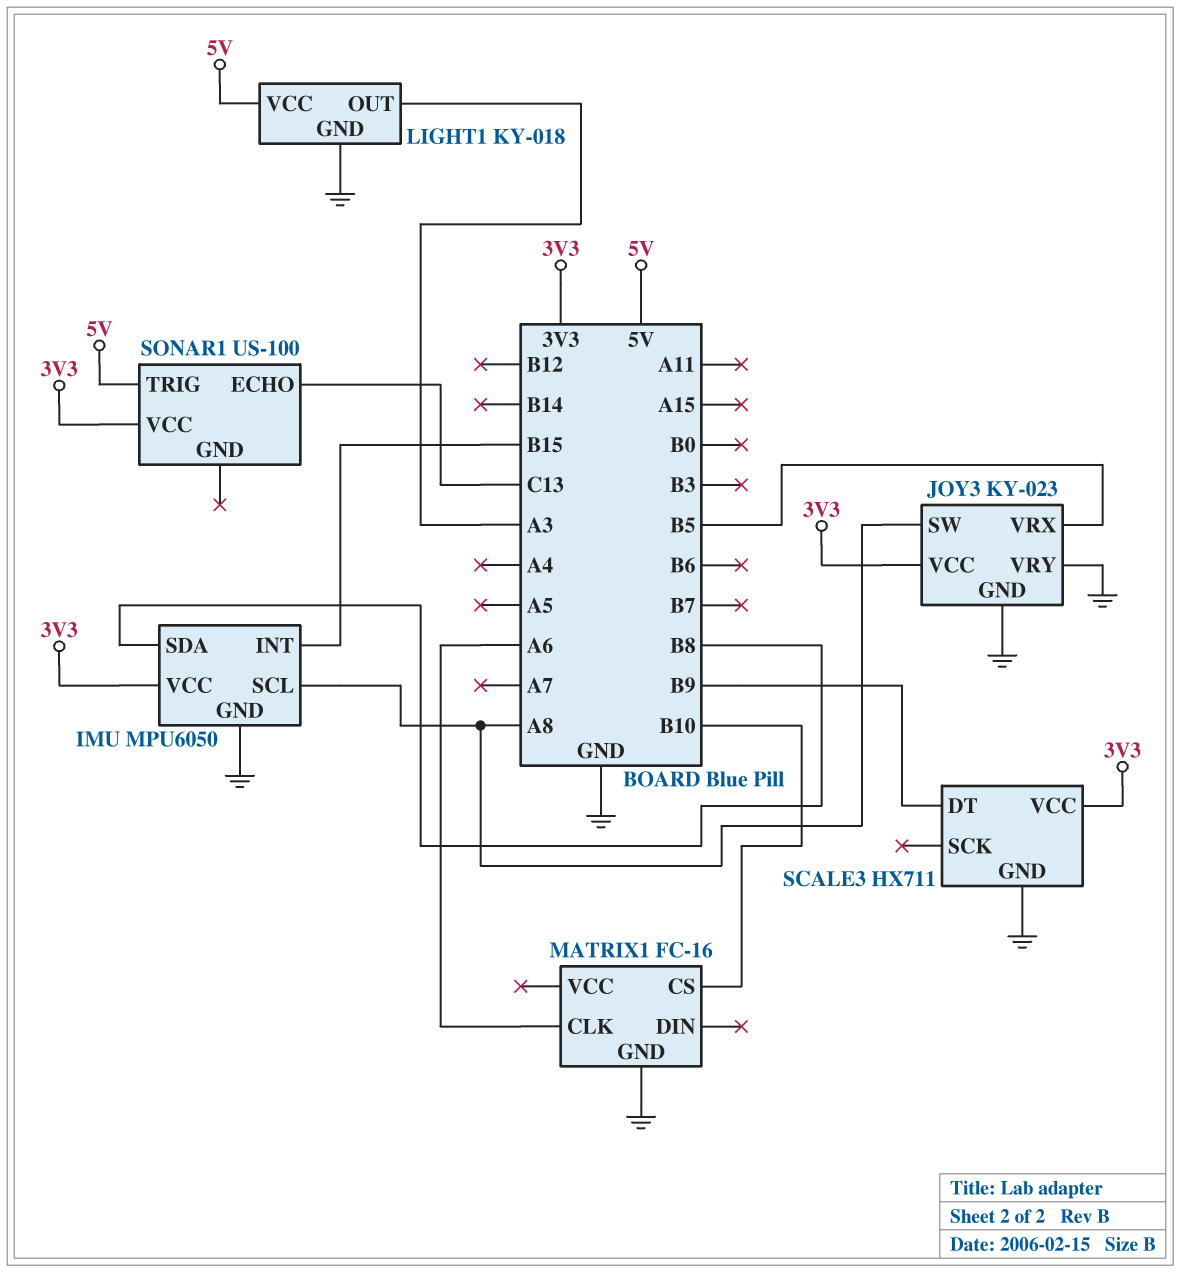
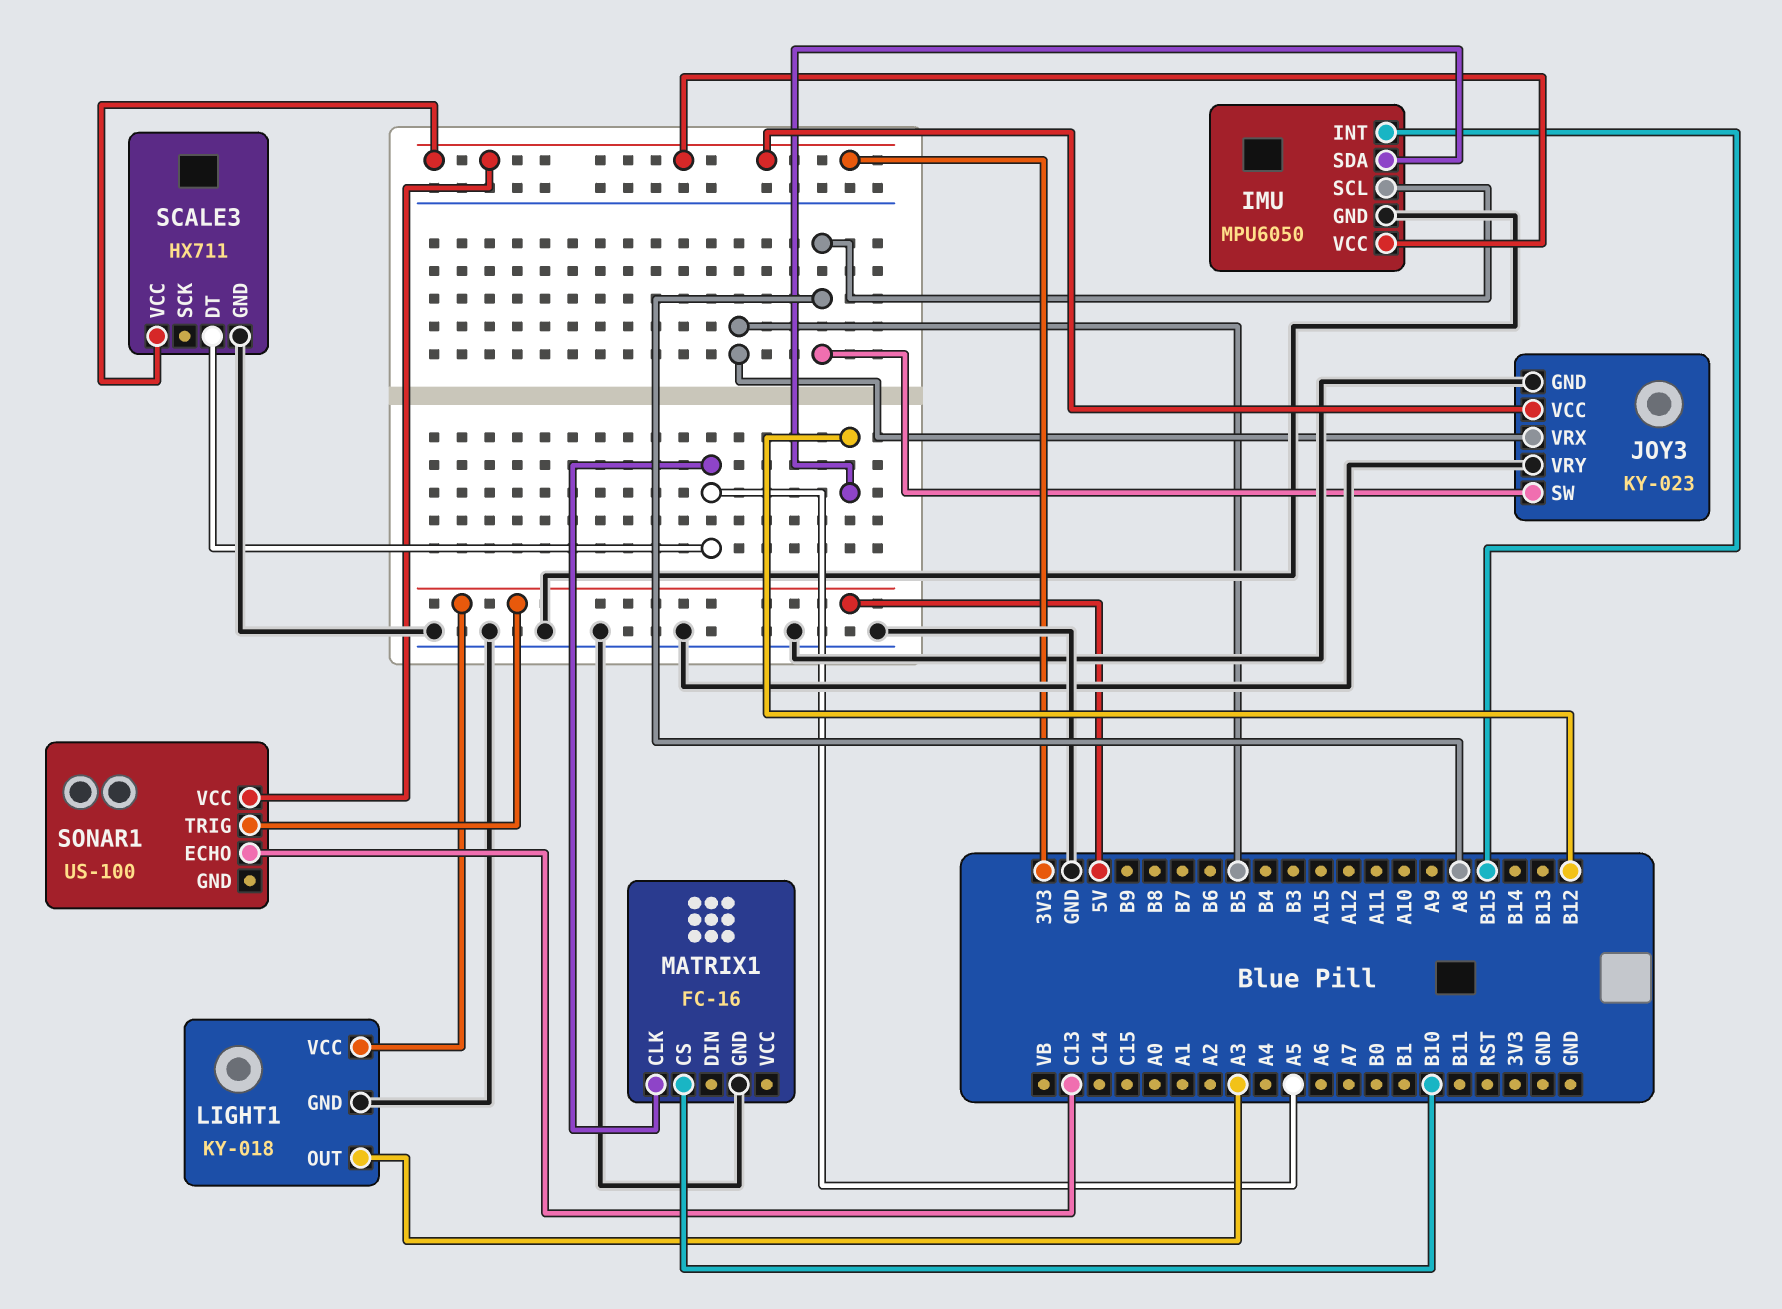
IMU pin SDA: B8 -> B12
MATRIX1 pin CLK: A6 -> A5
SCALE3 pin DT: B9 -> A5

